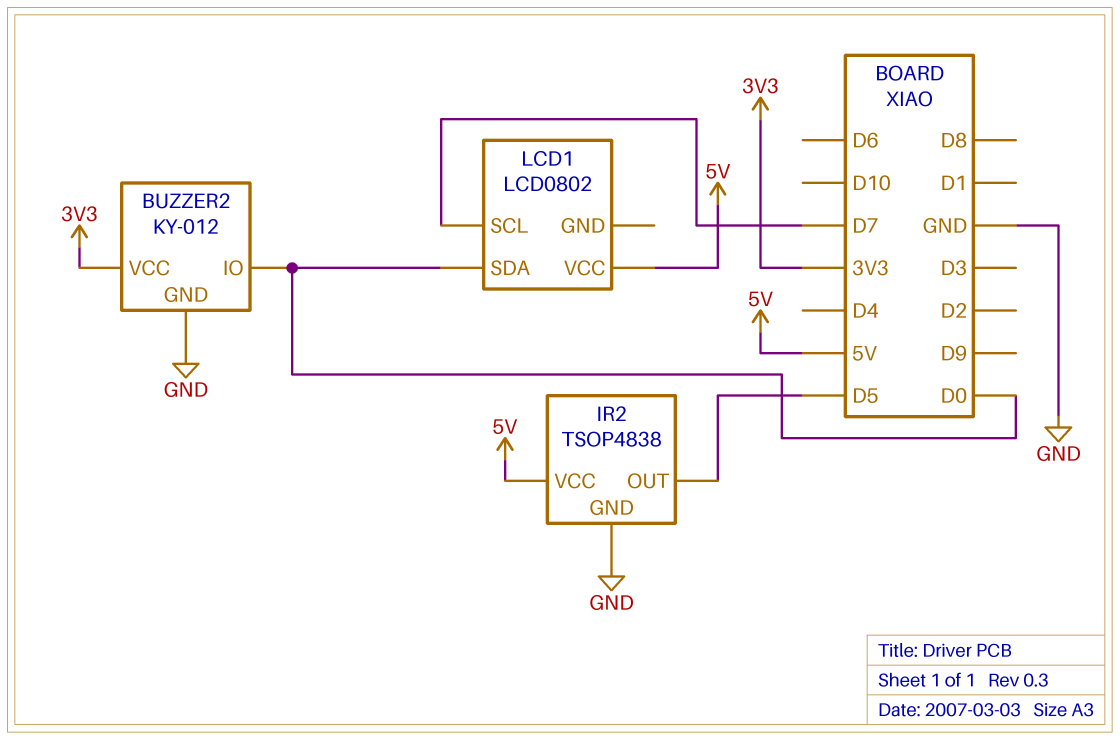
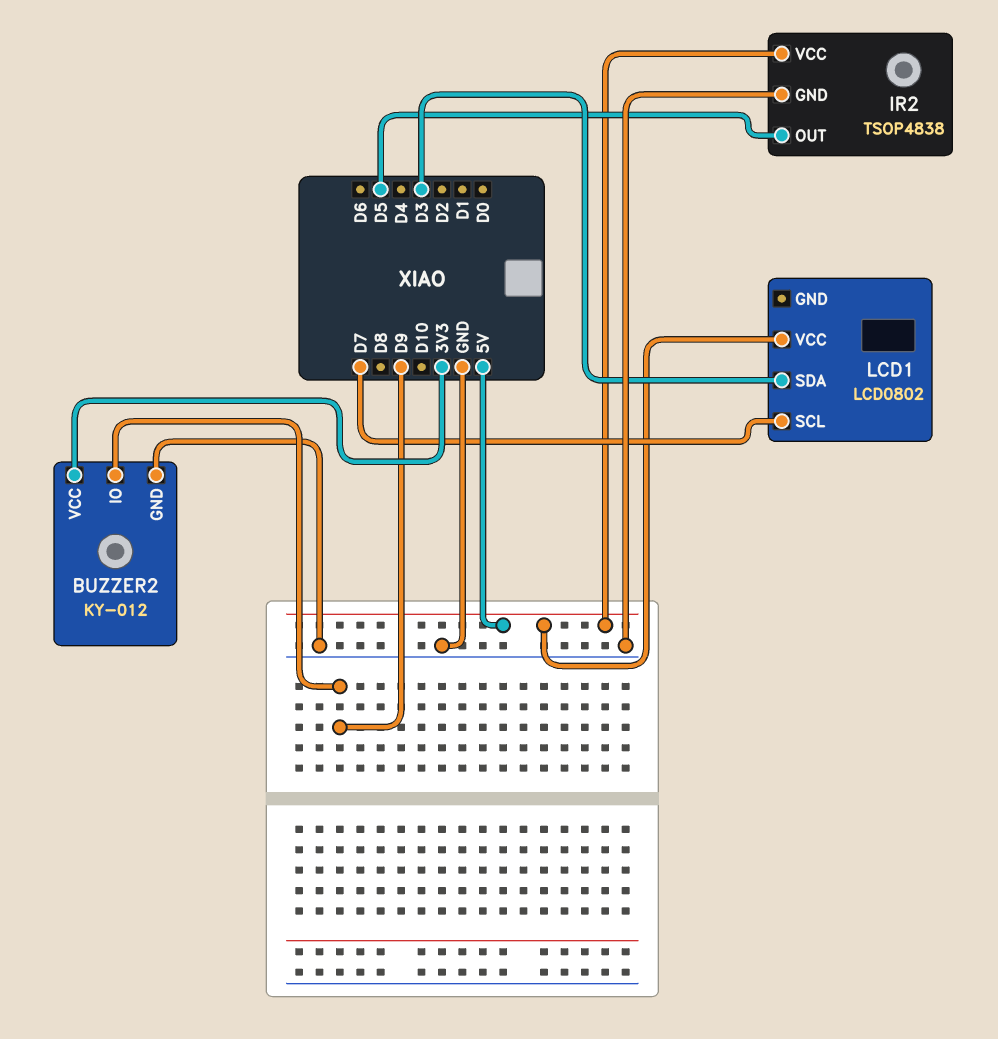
BUZZER2 pin IO: D0 -> D9
LCD1 pin SDA: D0 -> D3

